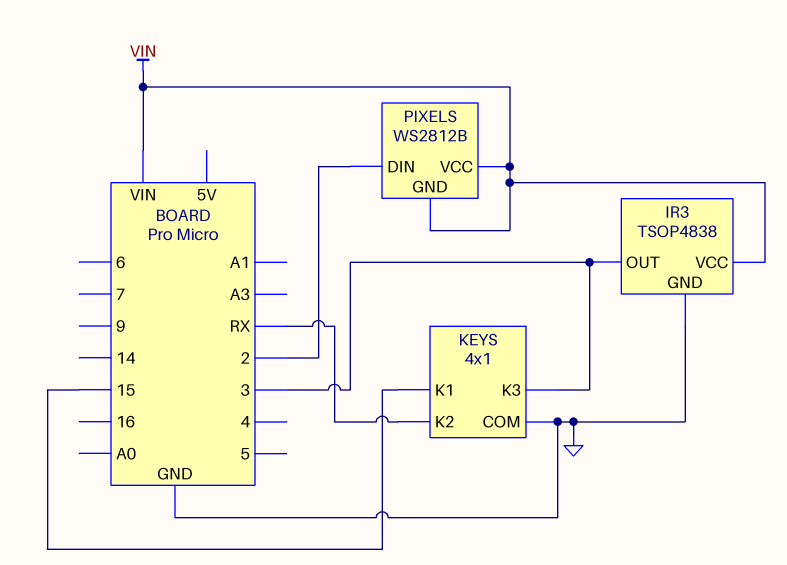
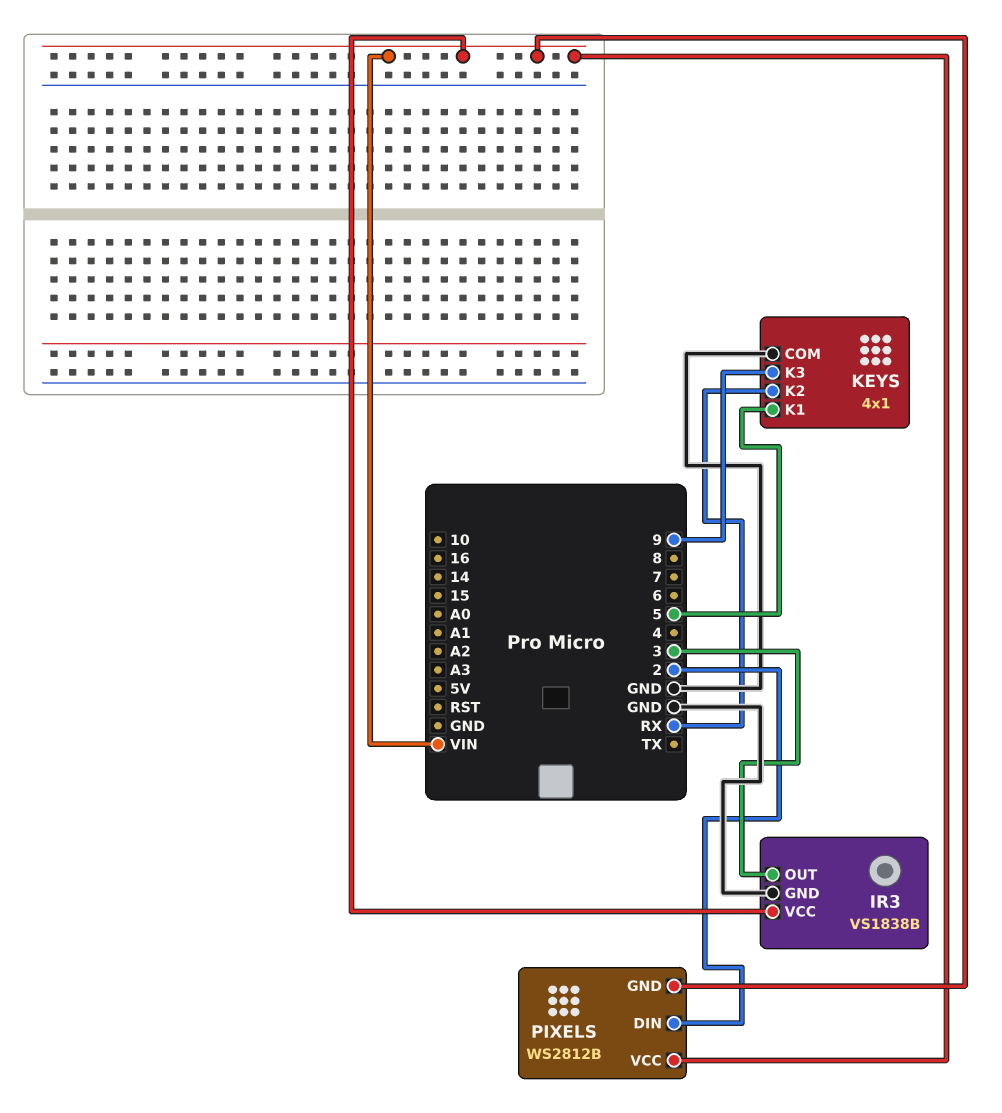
IR3: TSOP4838 -> VS1838B
KEYS pin K1: 15 -> 5
KEYS pin K3: 3 -> 9

